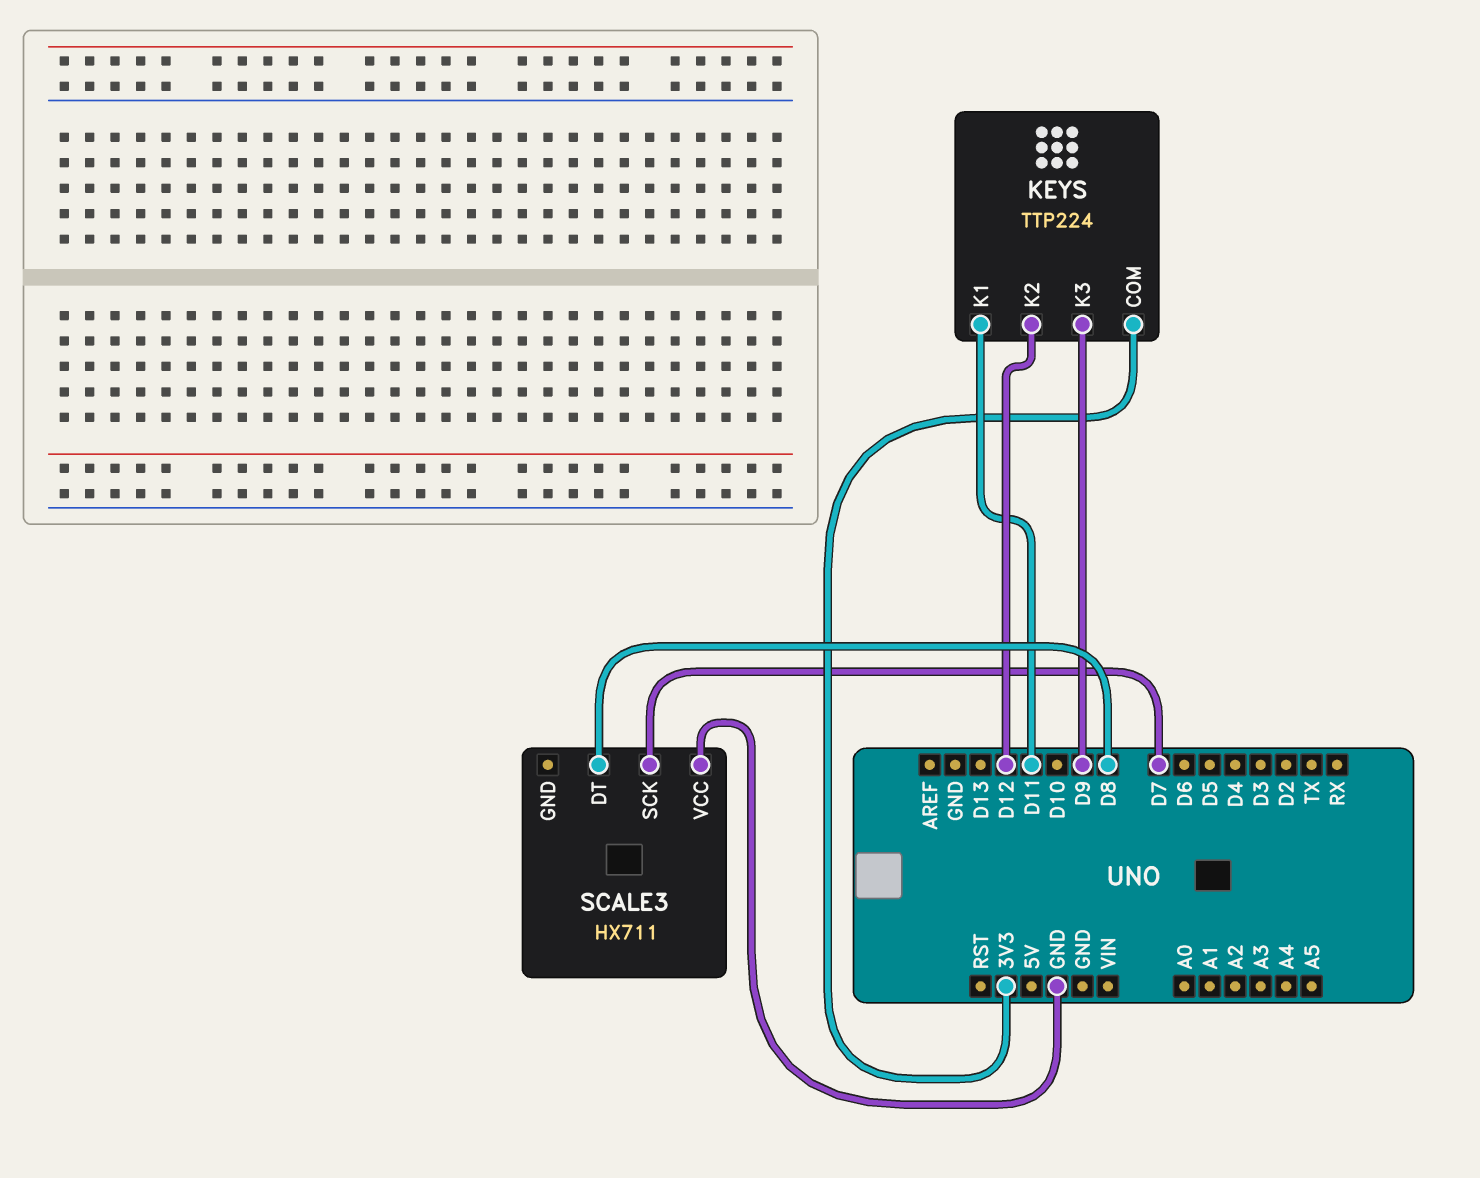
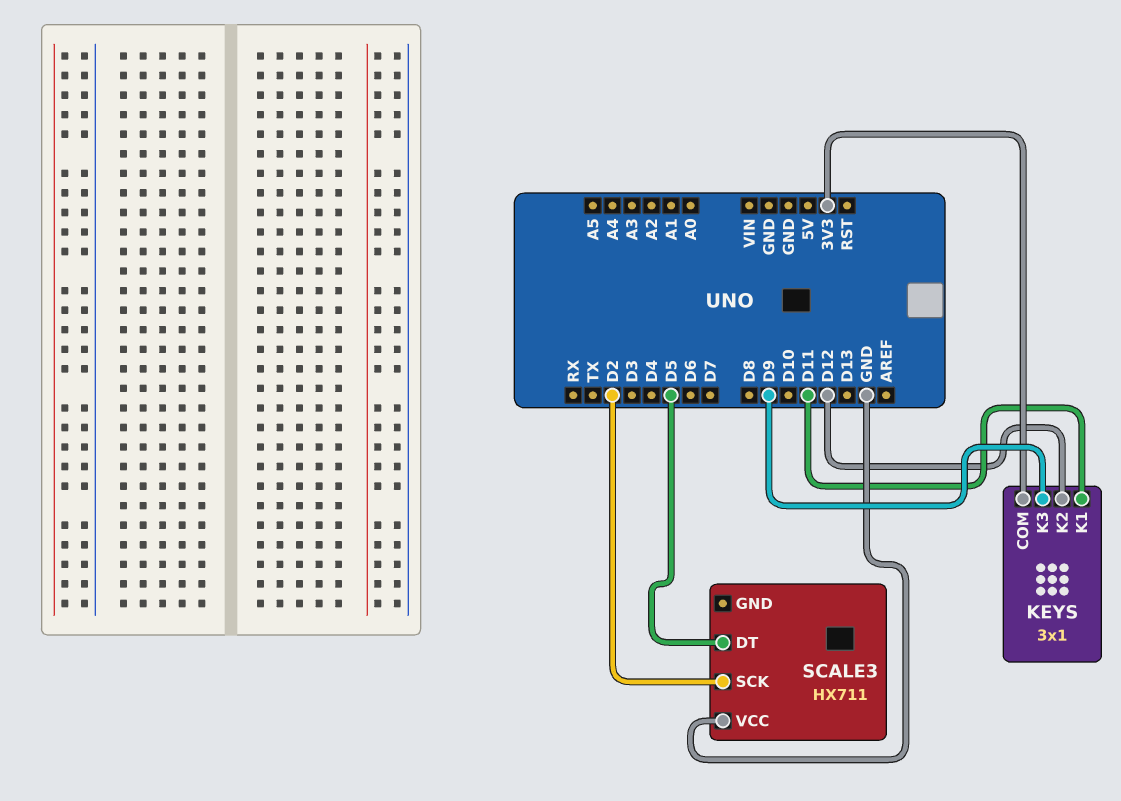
KEYS: TTP224 -> 3x1
SCALE3 pin DT: D8 -> D5
SCALE3 pin SCK: D7 -> D2

